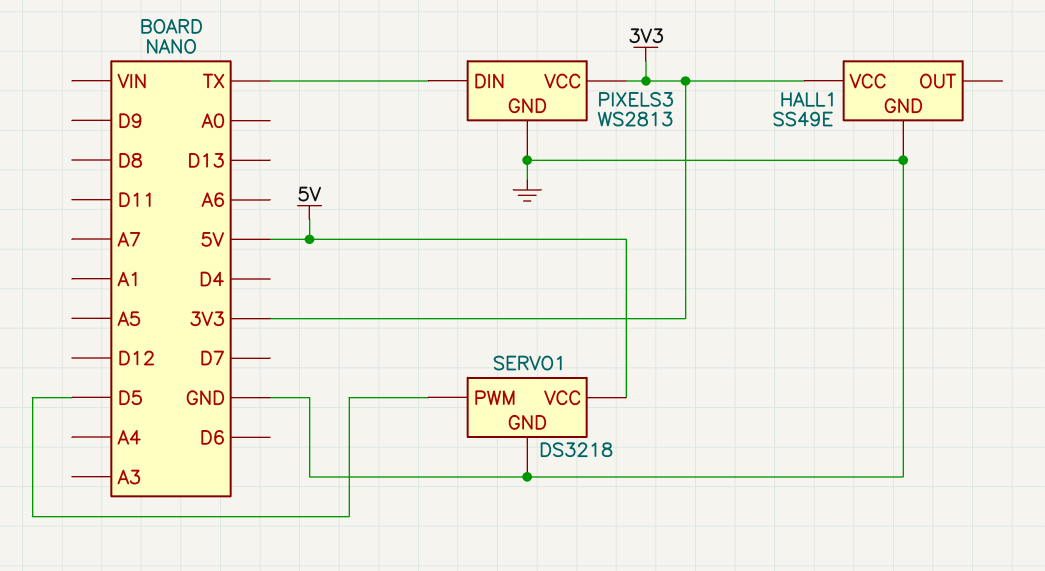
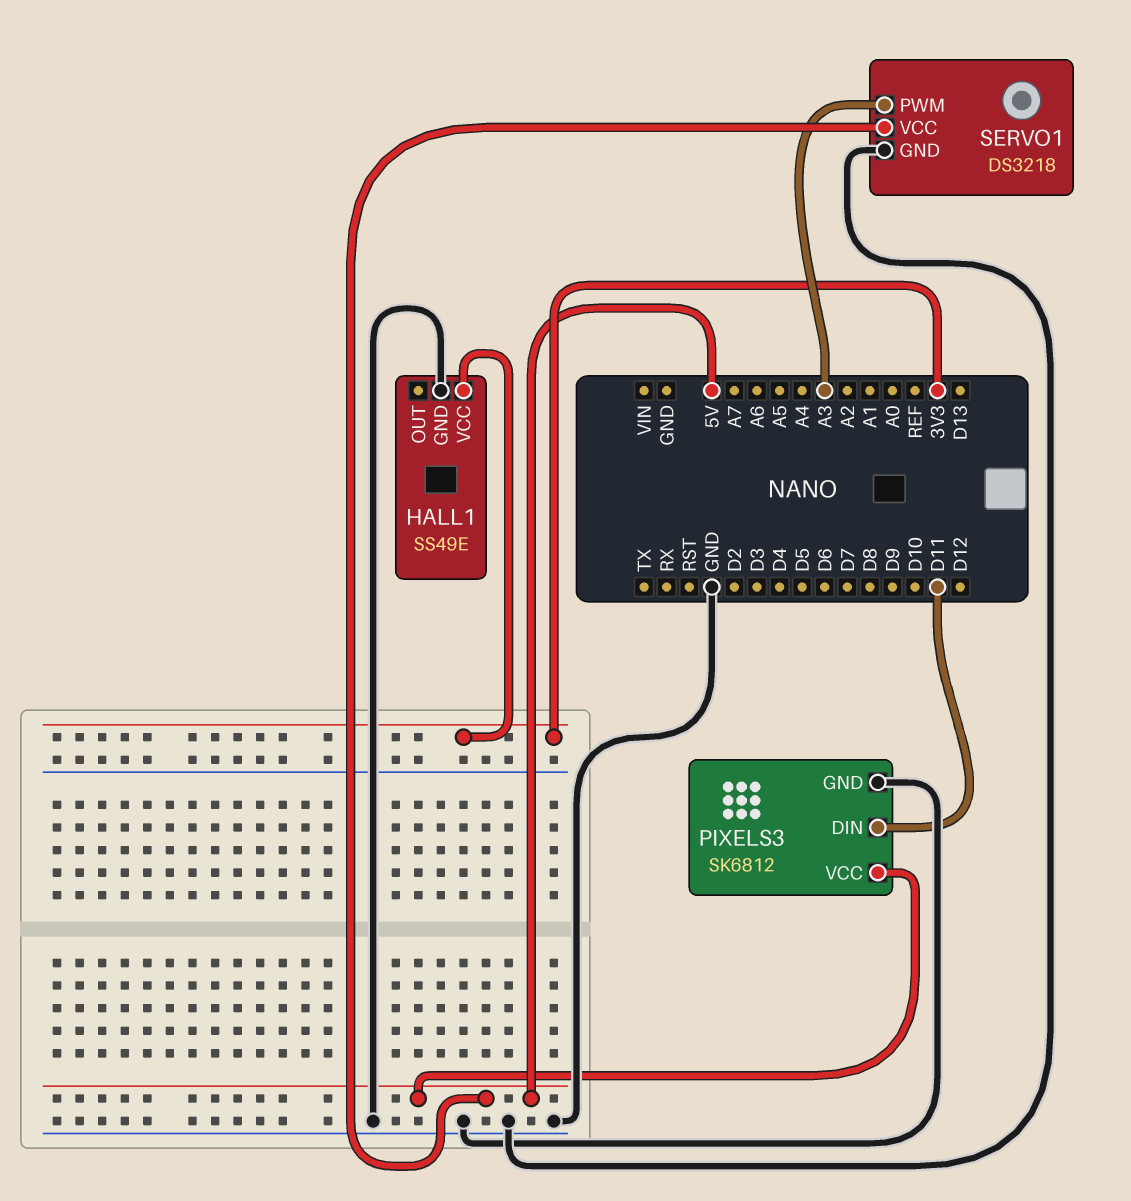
PIXELS3: WS2813 -> SK6812
PIXELS3 pin DIN: TX -> D11
PIXELS3 pin VCC: 3V3 -> 5V
SERVO1 pin PWM: D5 -> A3

